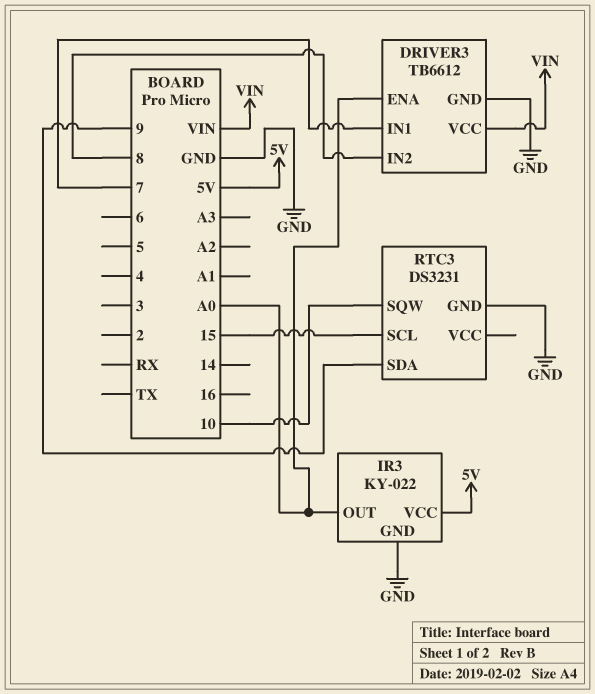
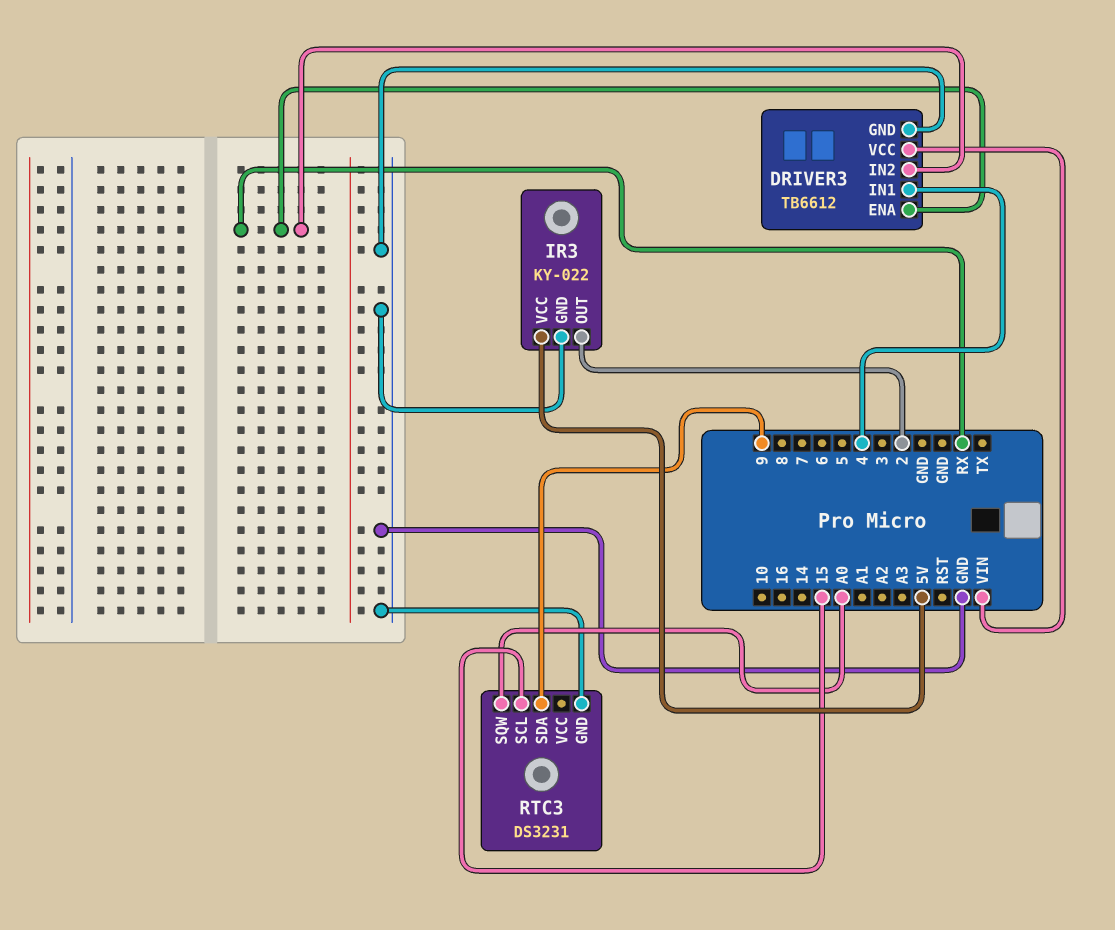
DRIVER3 pin ENA: A0 -> RX
DRIVER3 pin IN1: 7 -> 4
DRIVER3 pin IN2: 8 -> RX
IR3 pin OUT: A0 -> 2
RTC3 pin SQW: 10 -> A0

